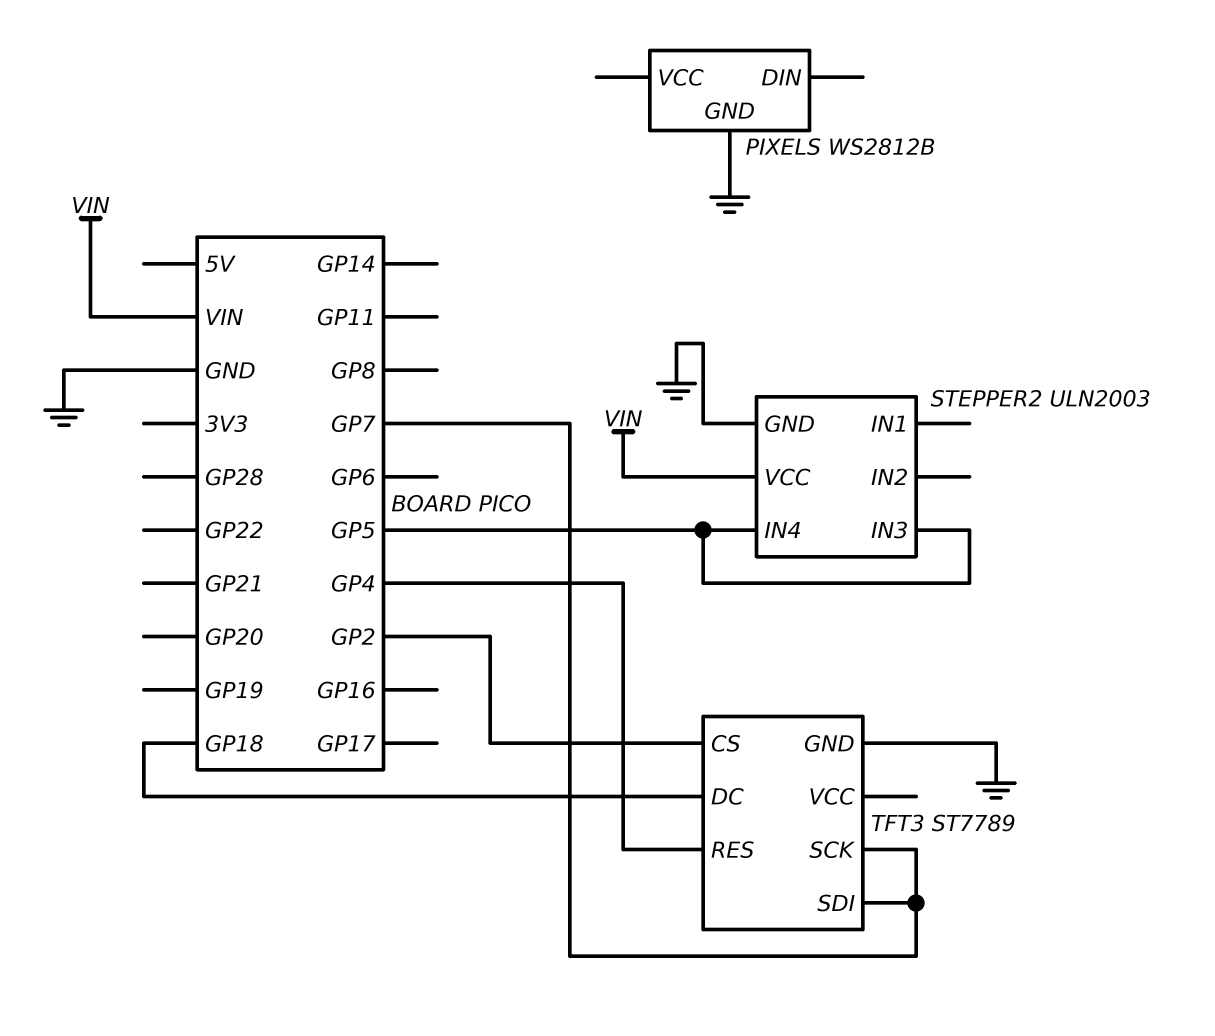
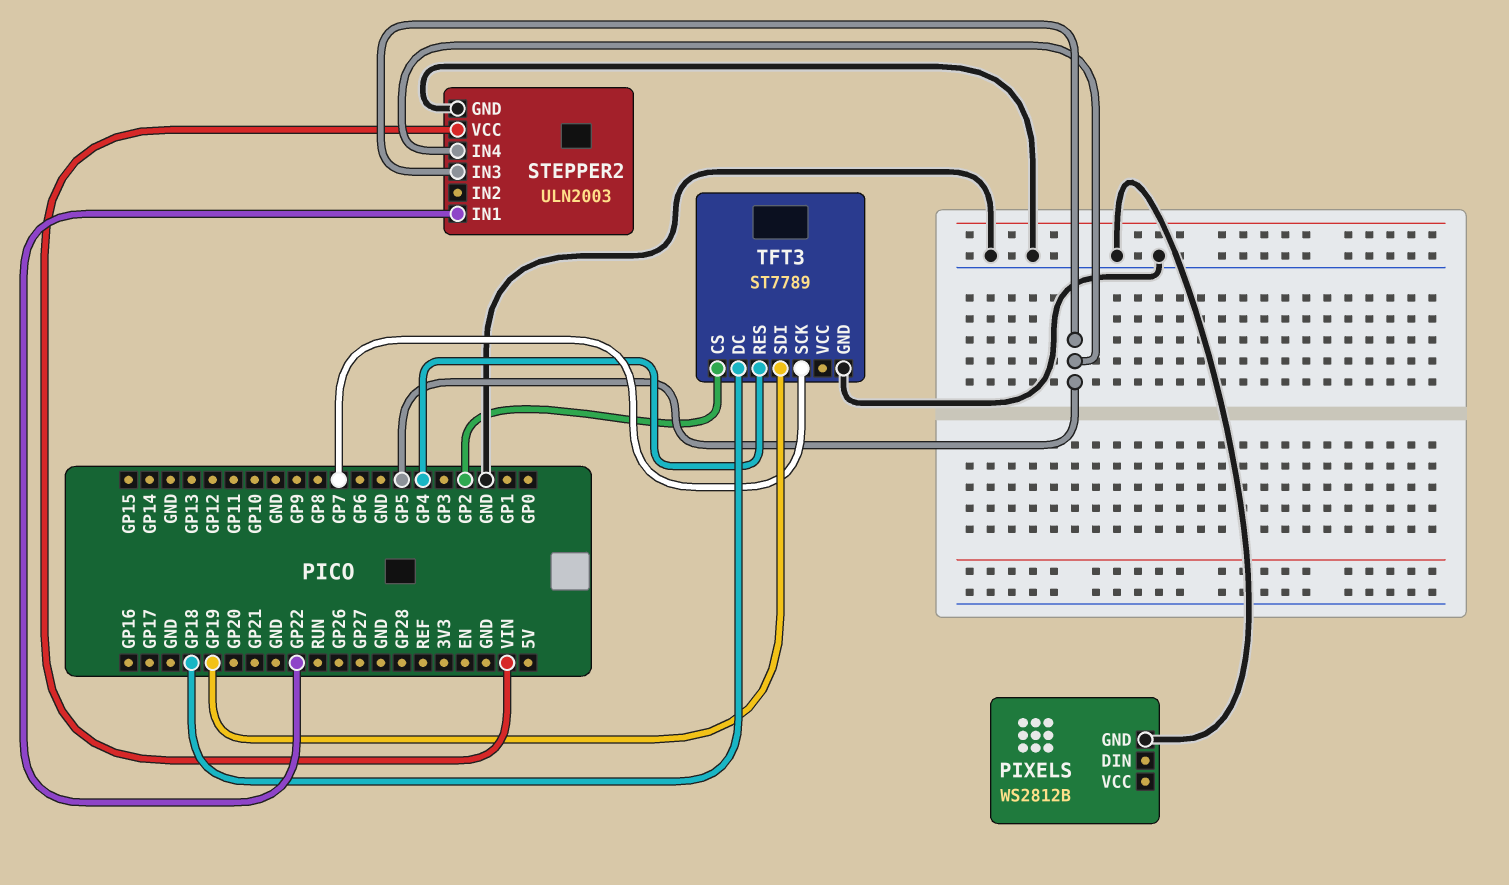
STEPPER2 pin IN1: none -> GP22
TFT3 pin SDI: GP7 -> GP19

